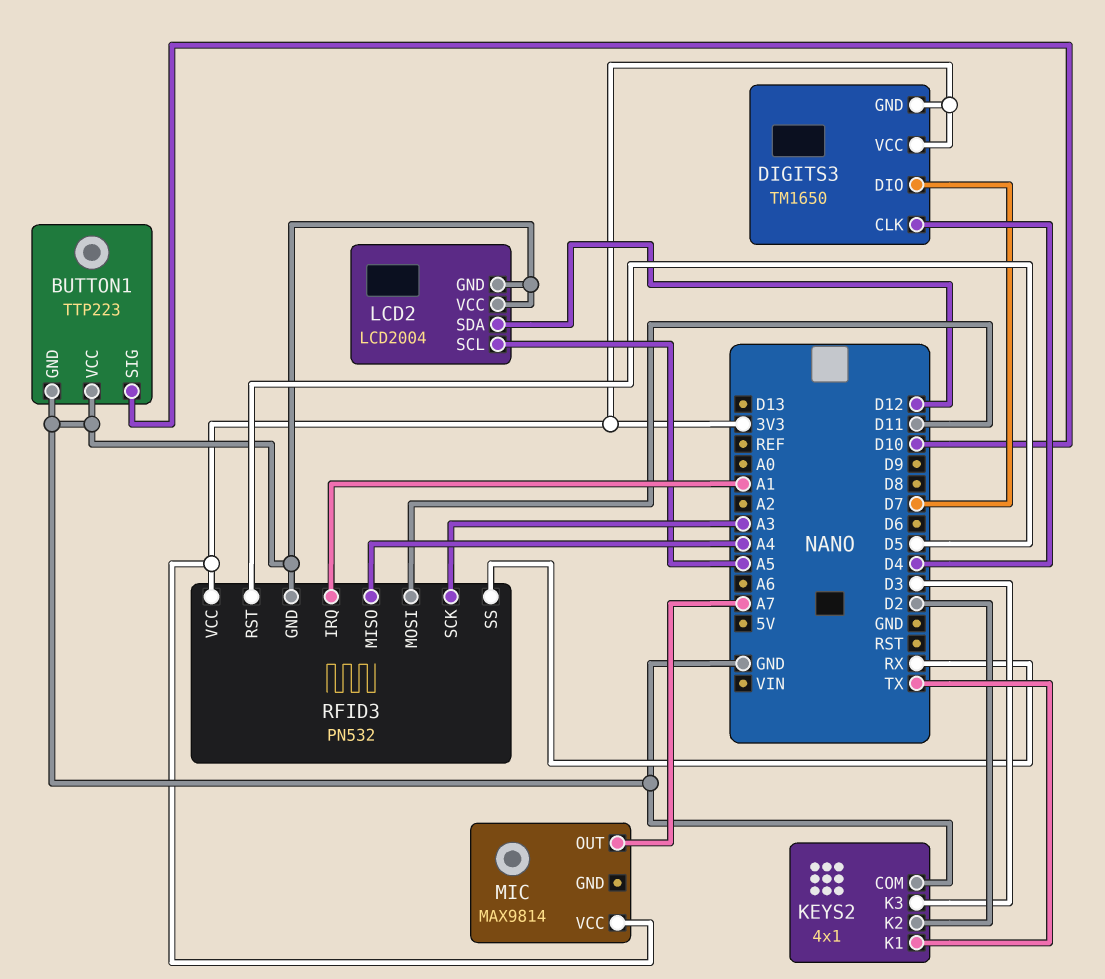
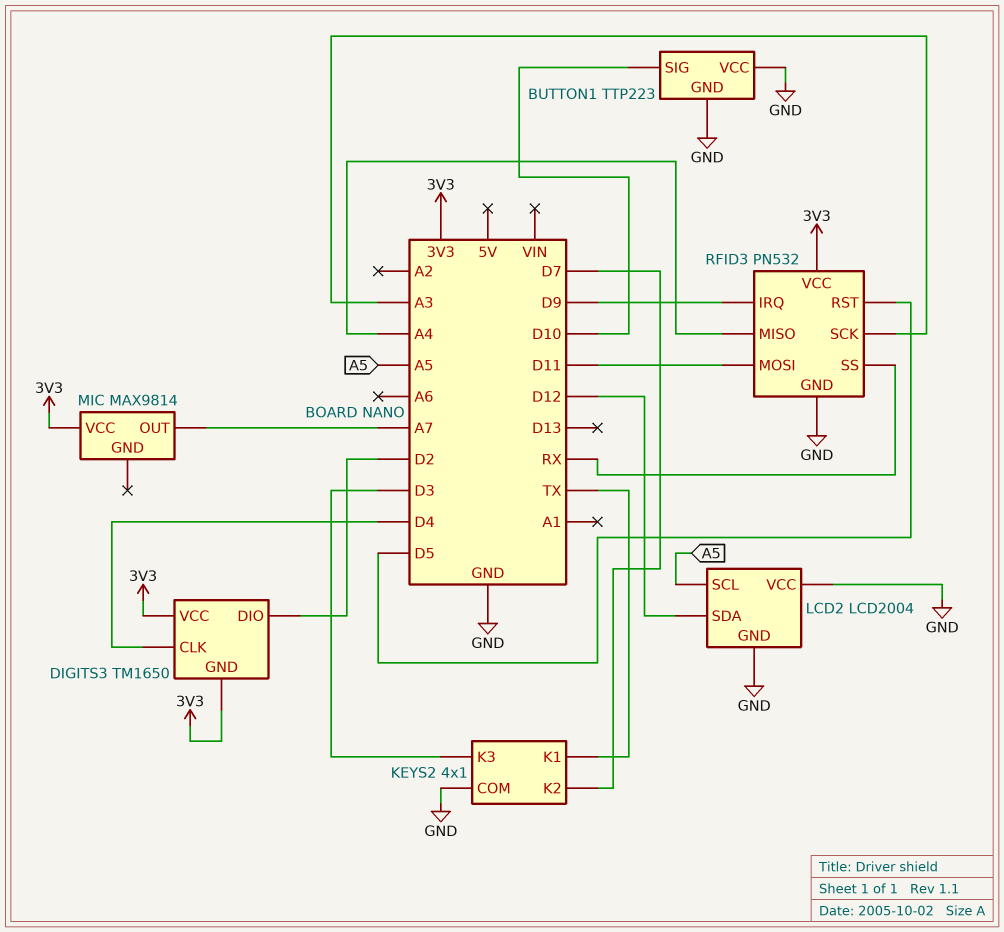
DIGITS3 pin DIO: D7 -> D2
KEYS2 pin K2: D2 -> D7
RFID3 pin IRQ: A1 -> D9

